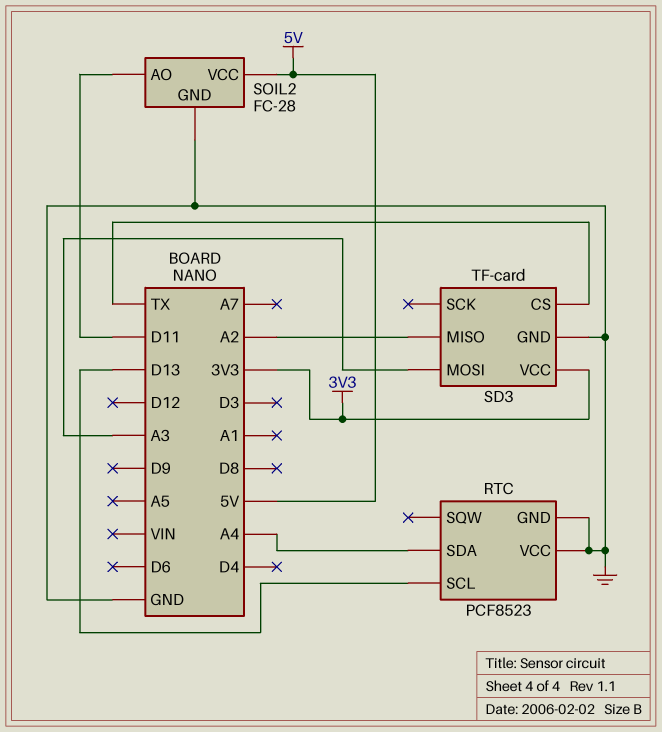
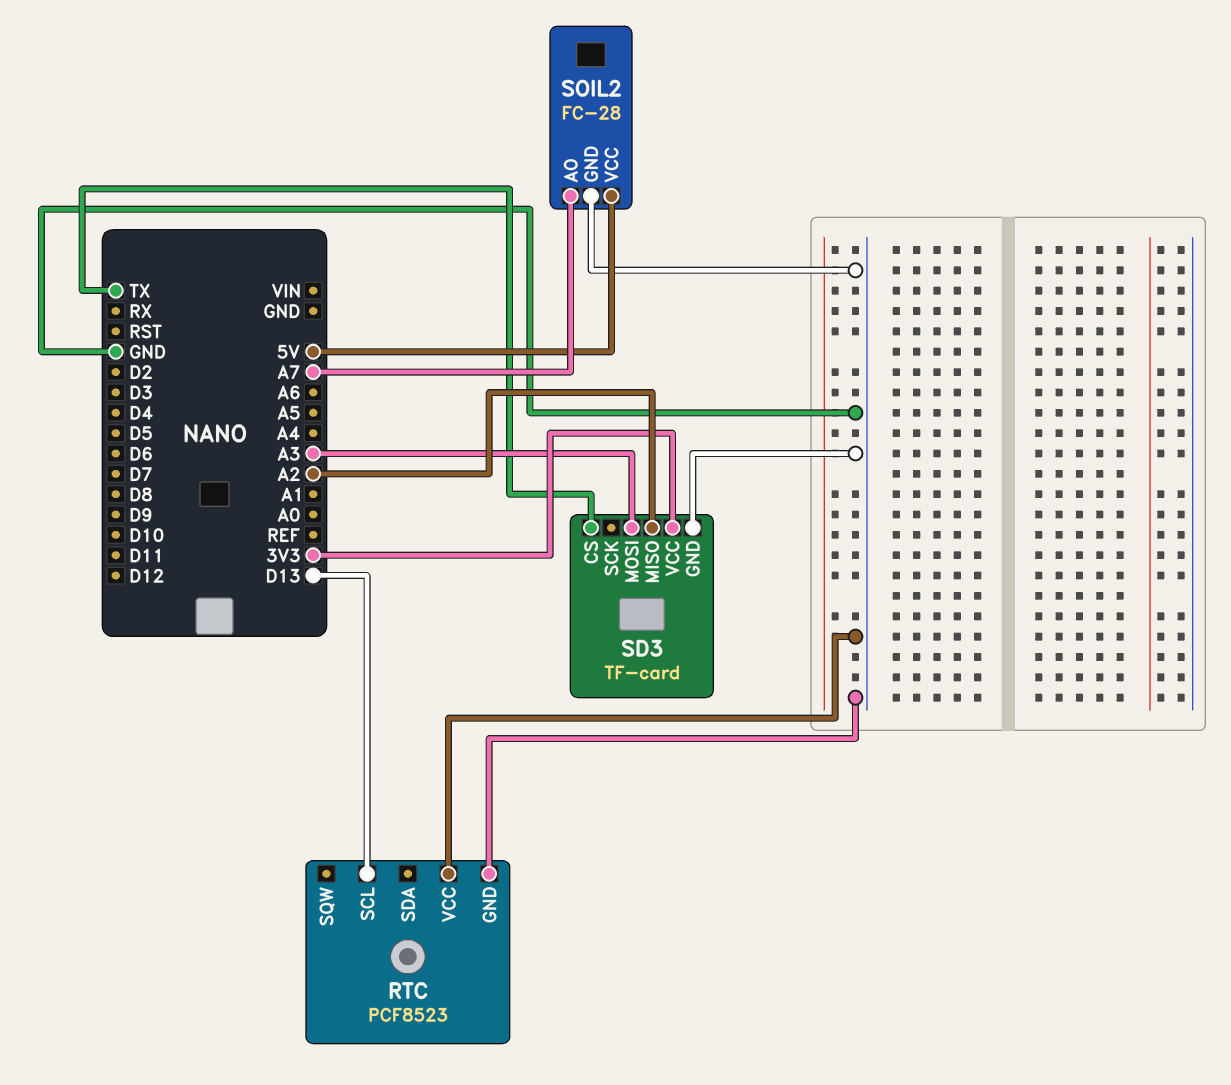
RTC pin SDA: A4 -> none
SOIL2 pin AO: D11 -> A7

